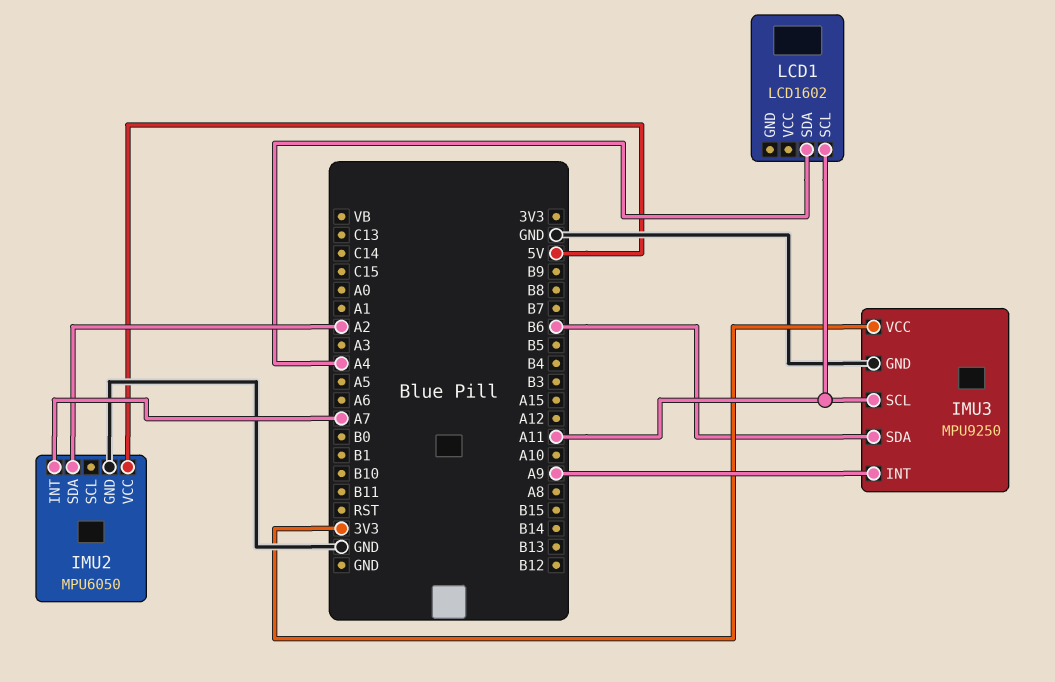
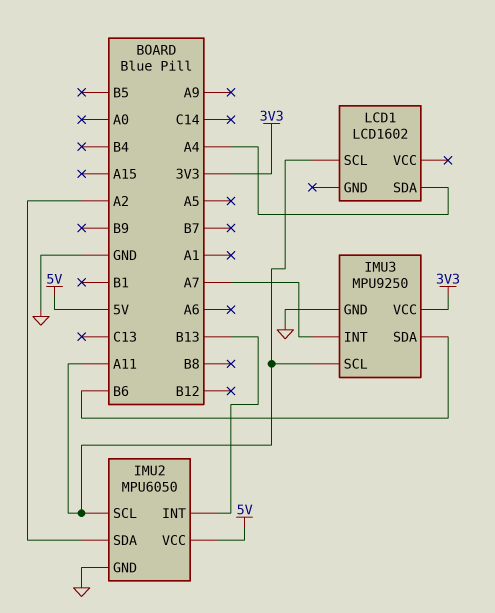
IMU2 pin INT: A7 -> B13
IMU2 pin SCL: none -> A11
IMU3 pin INT: A9 -> A7

